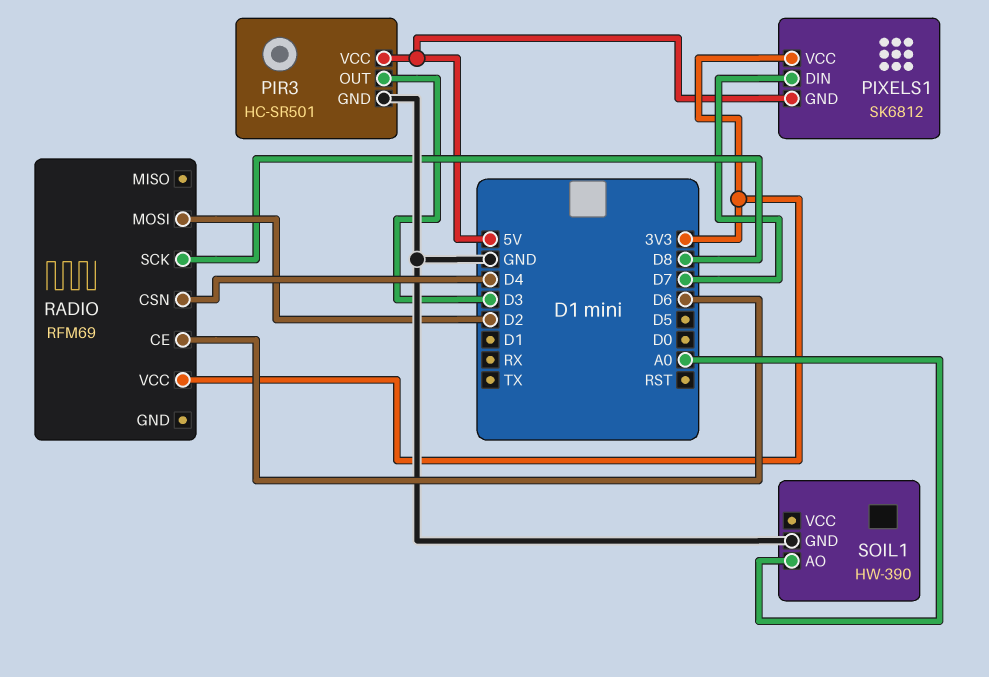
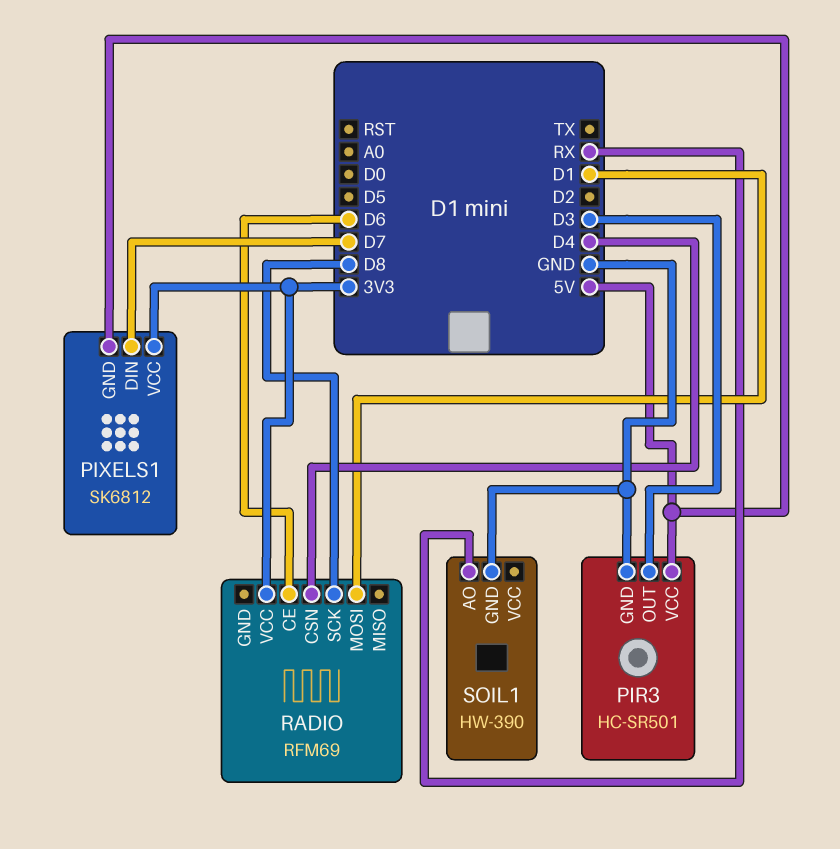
RADIO pin MOSI: D2 -> D1
SOIL1 pin AO: A0 -> RX

